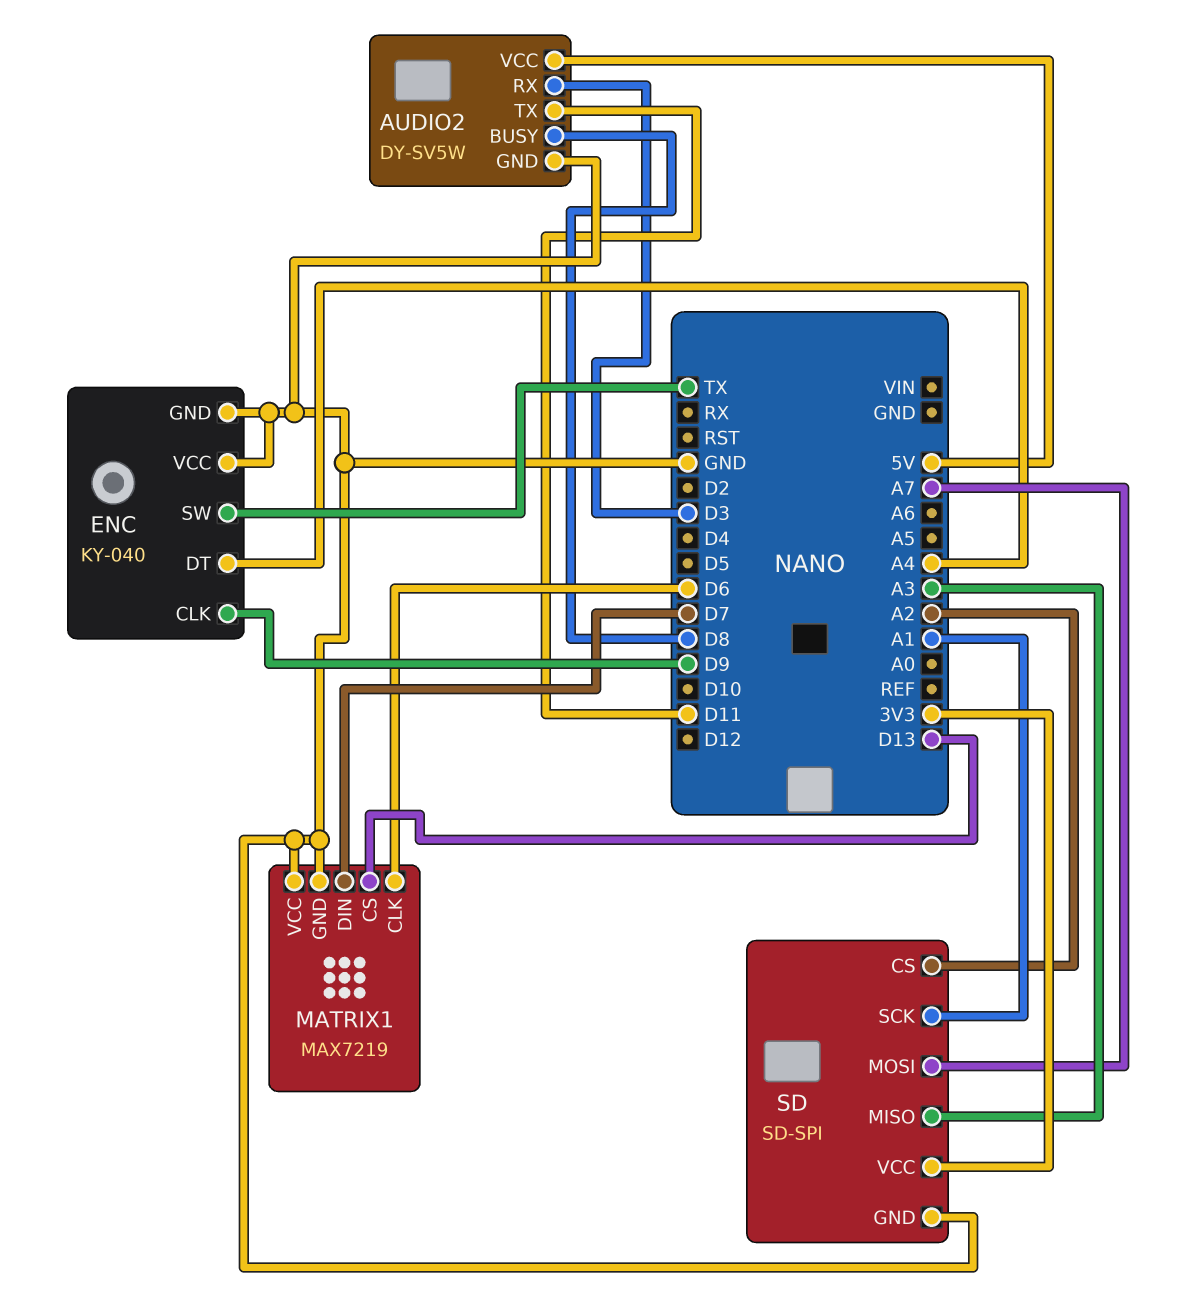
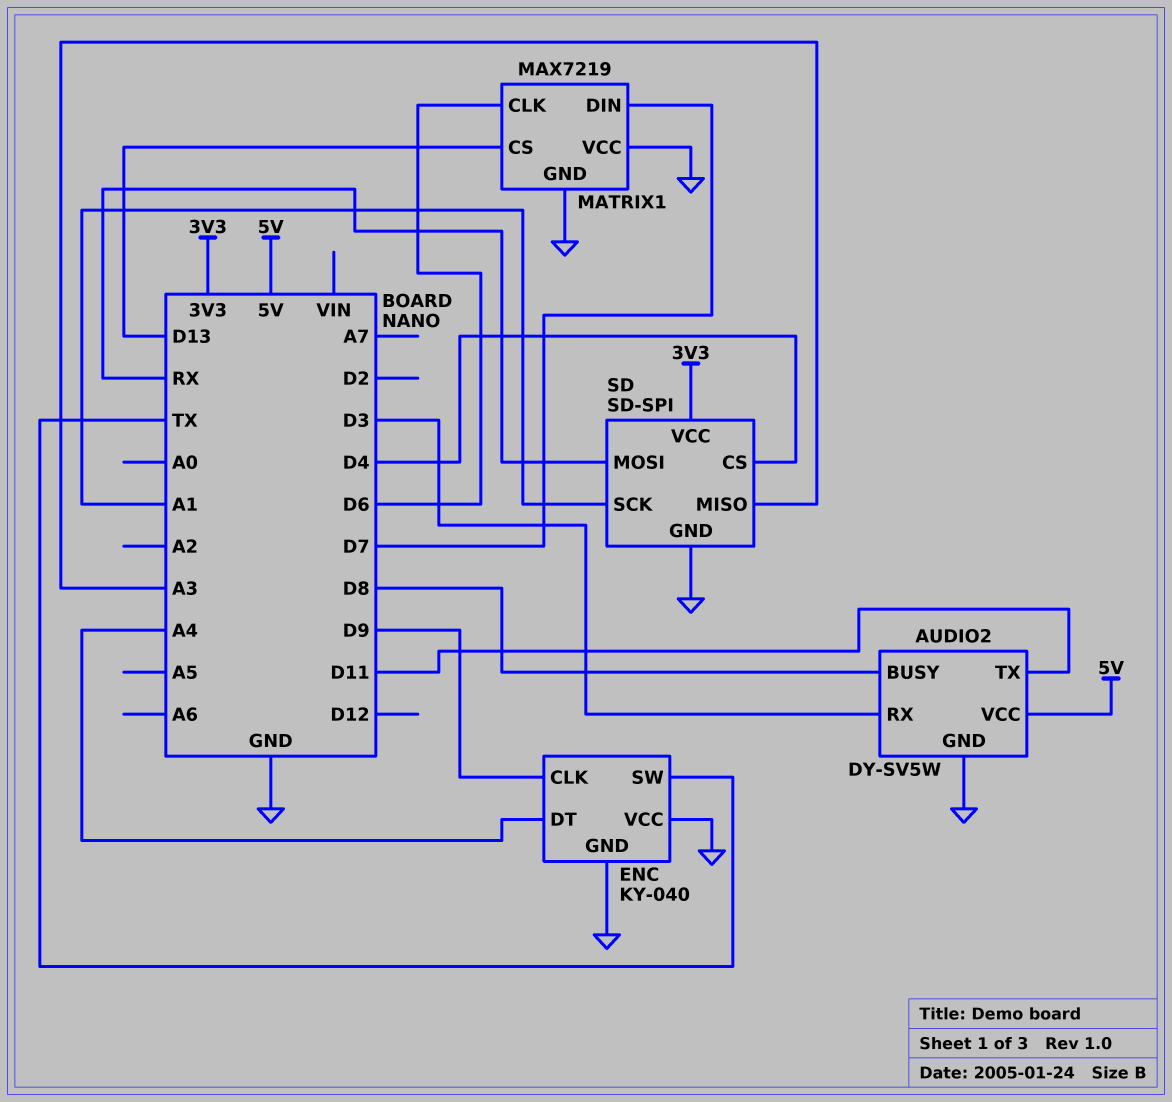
SD pin CS: A2 -> D4
SD pin MOSI: A7 -> RX

